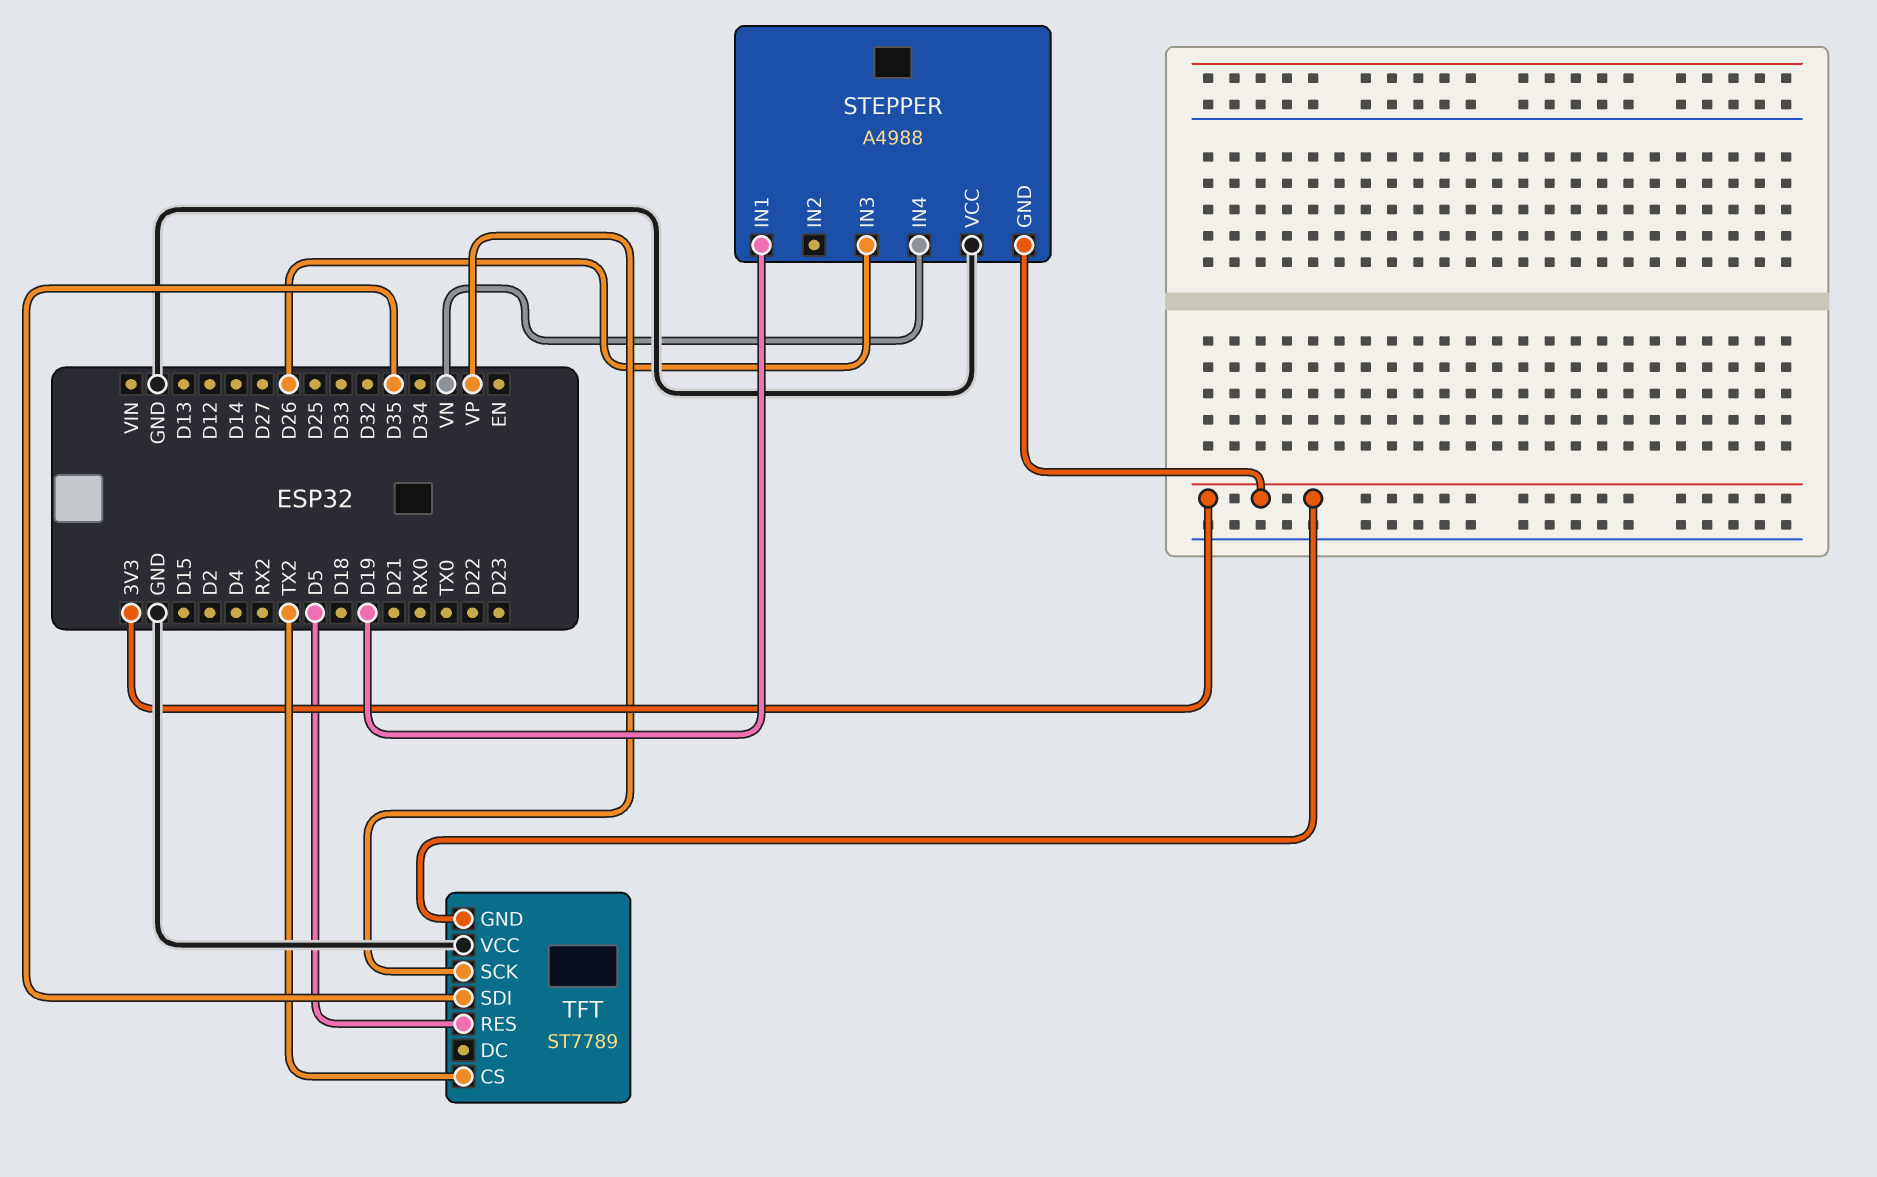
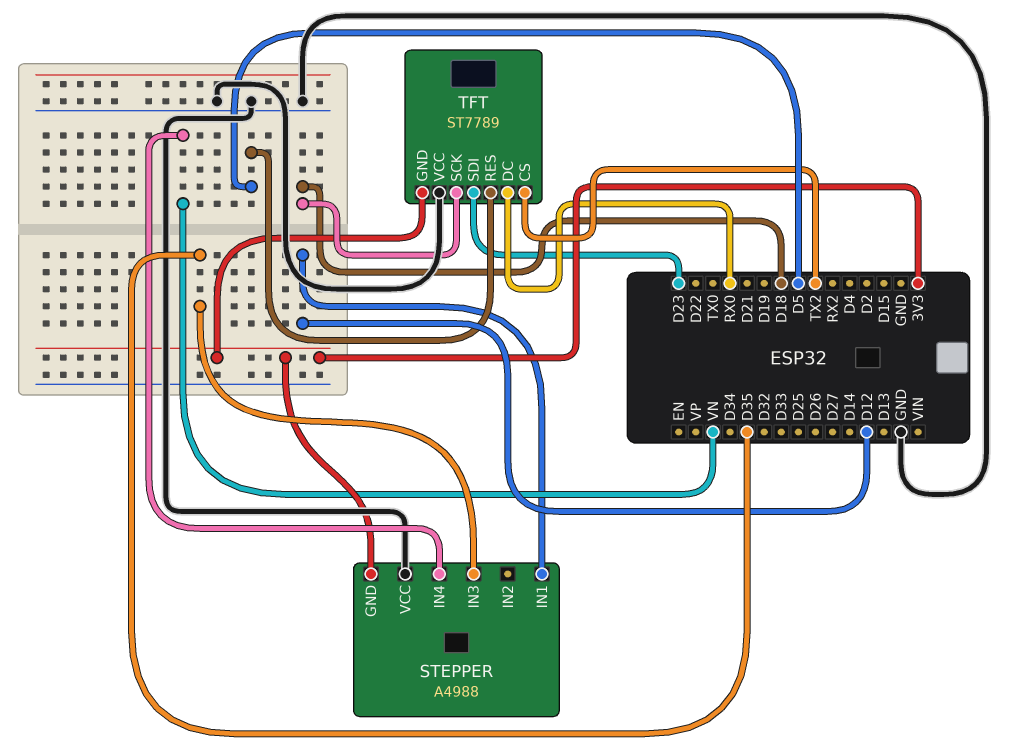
STEPPER pin IN1: D19 -> D12
STEPPER pin IN3: D26 -> D35
TFT pin DC: none -> RX0
TFT pin SCK: VP -> D18
TFT pin SDI: D35 -> D23

